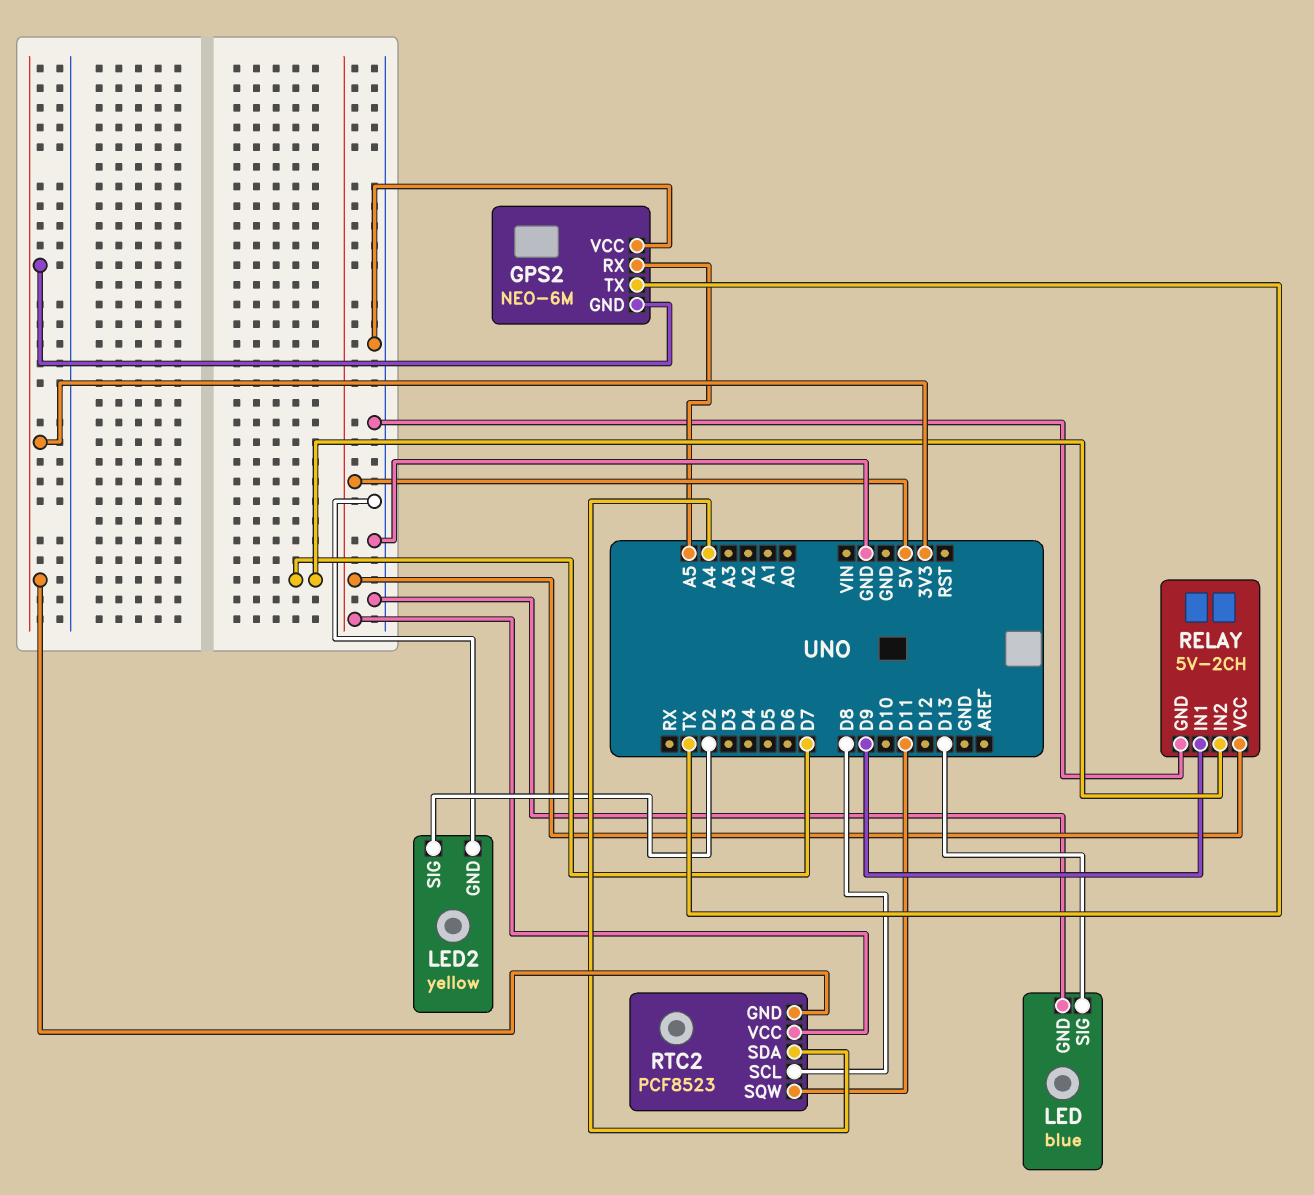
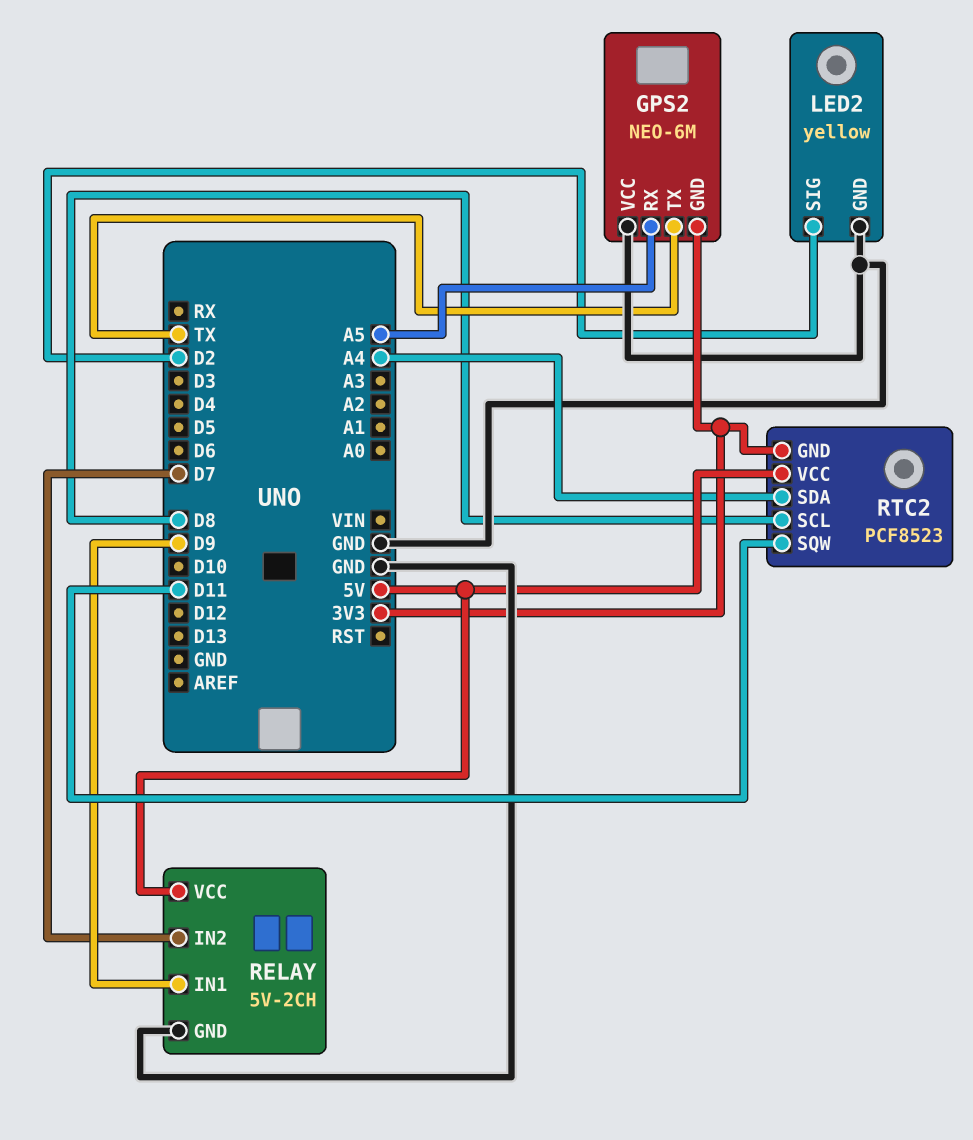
LED: blue -> none
LED pin GND: GND -> none
LED pin SIG: D13 -> none

